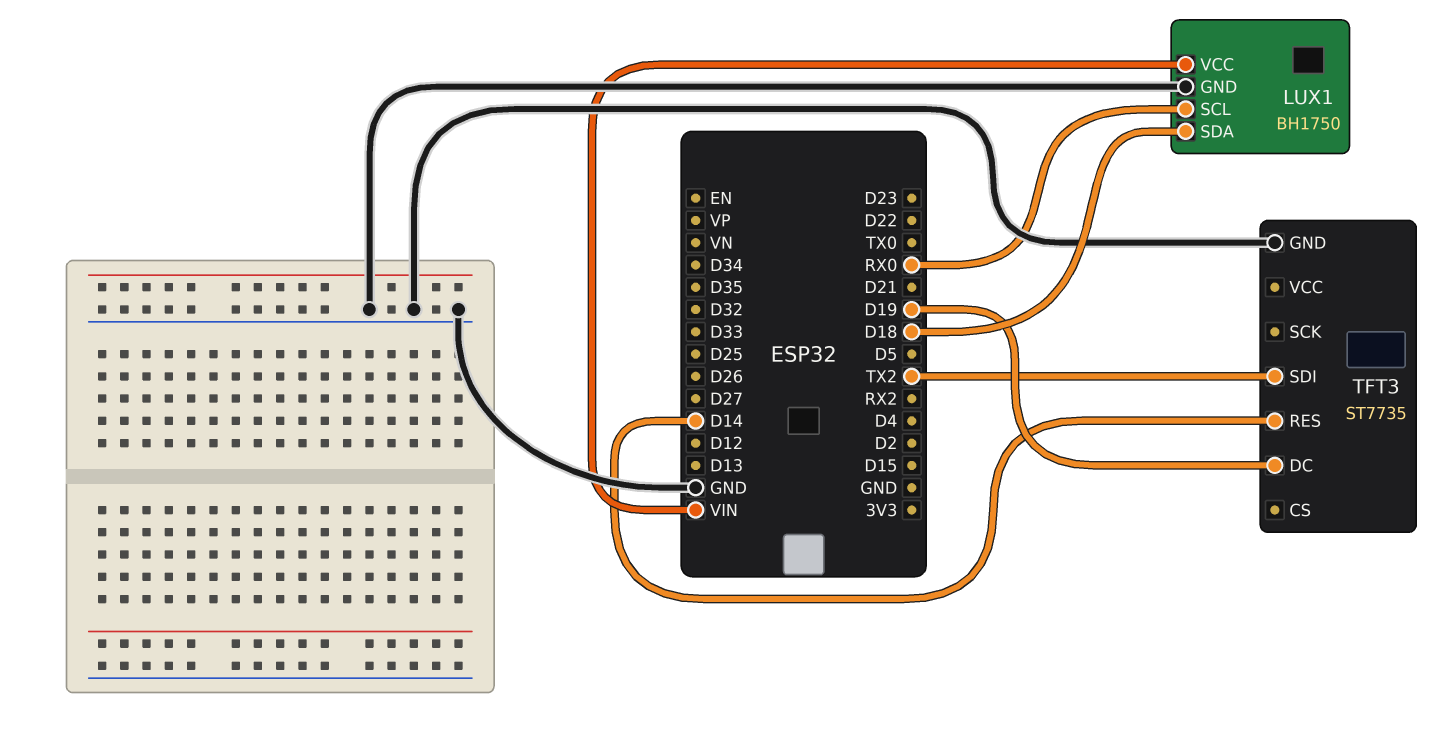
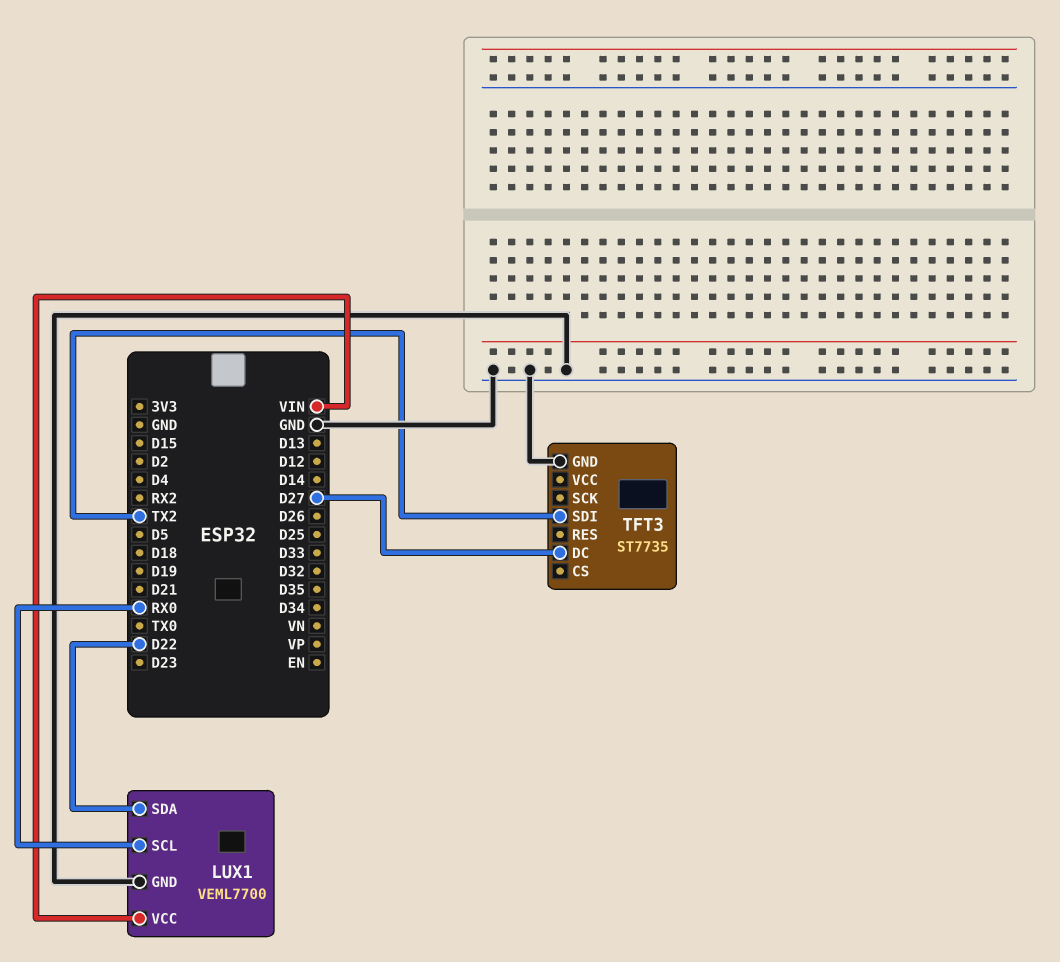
LUX1: BH1750 -> VEML7700
LUX1 pin SDA: D18 -> D22
TFT3 pin DC: D19 -> D27
TFT3 pin RES: D14 -> none

